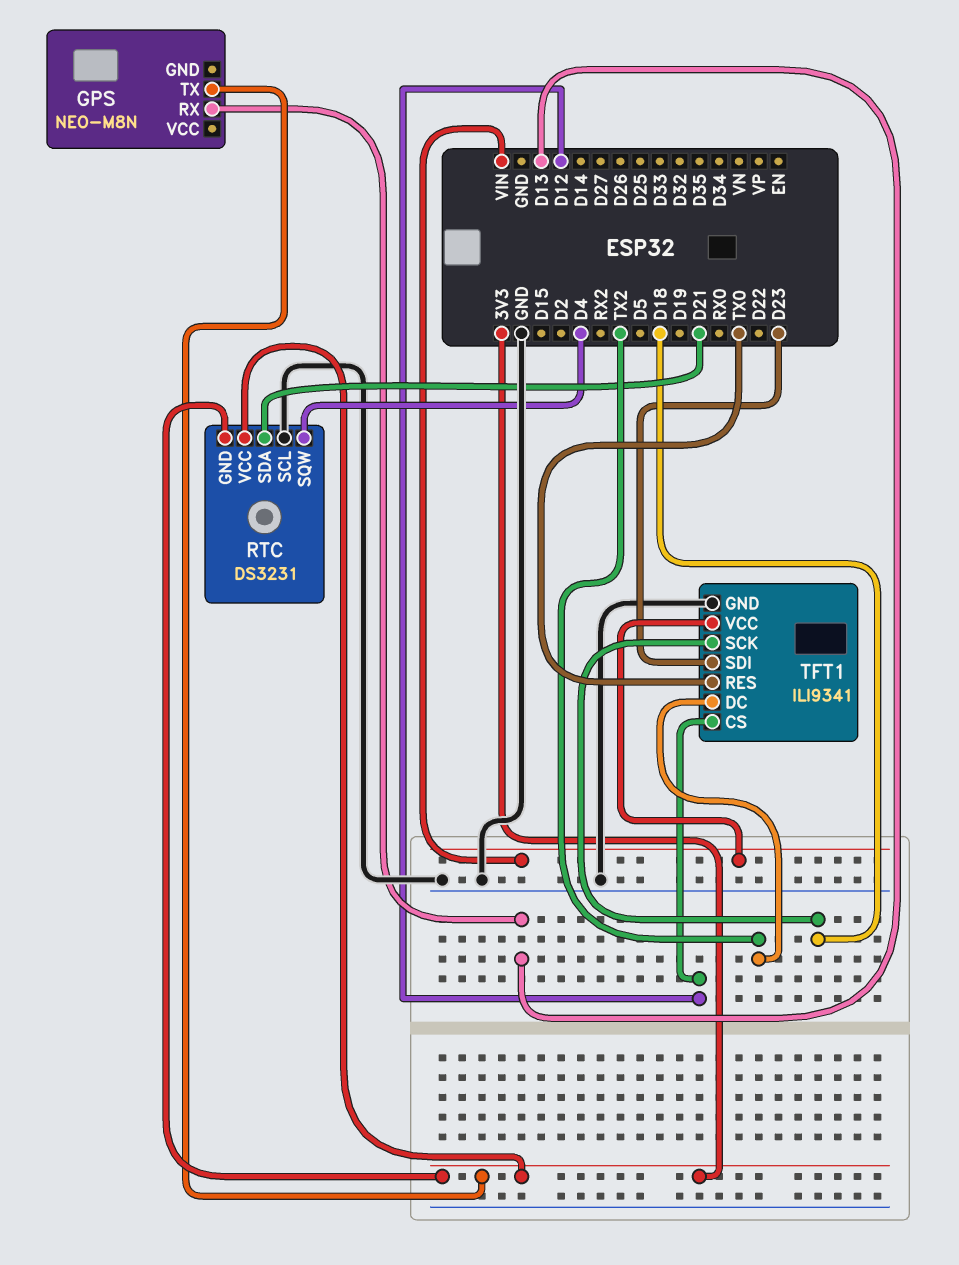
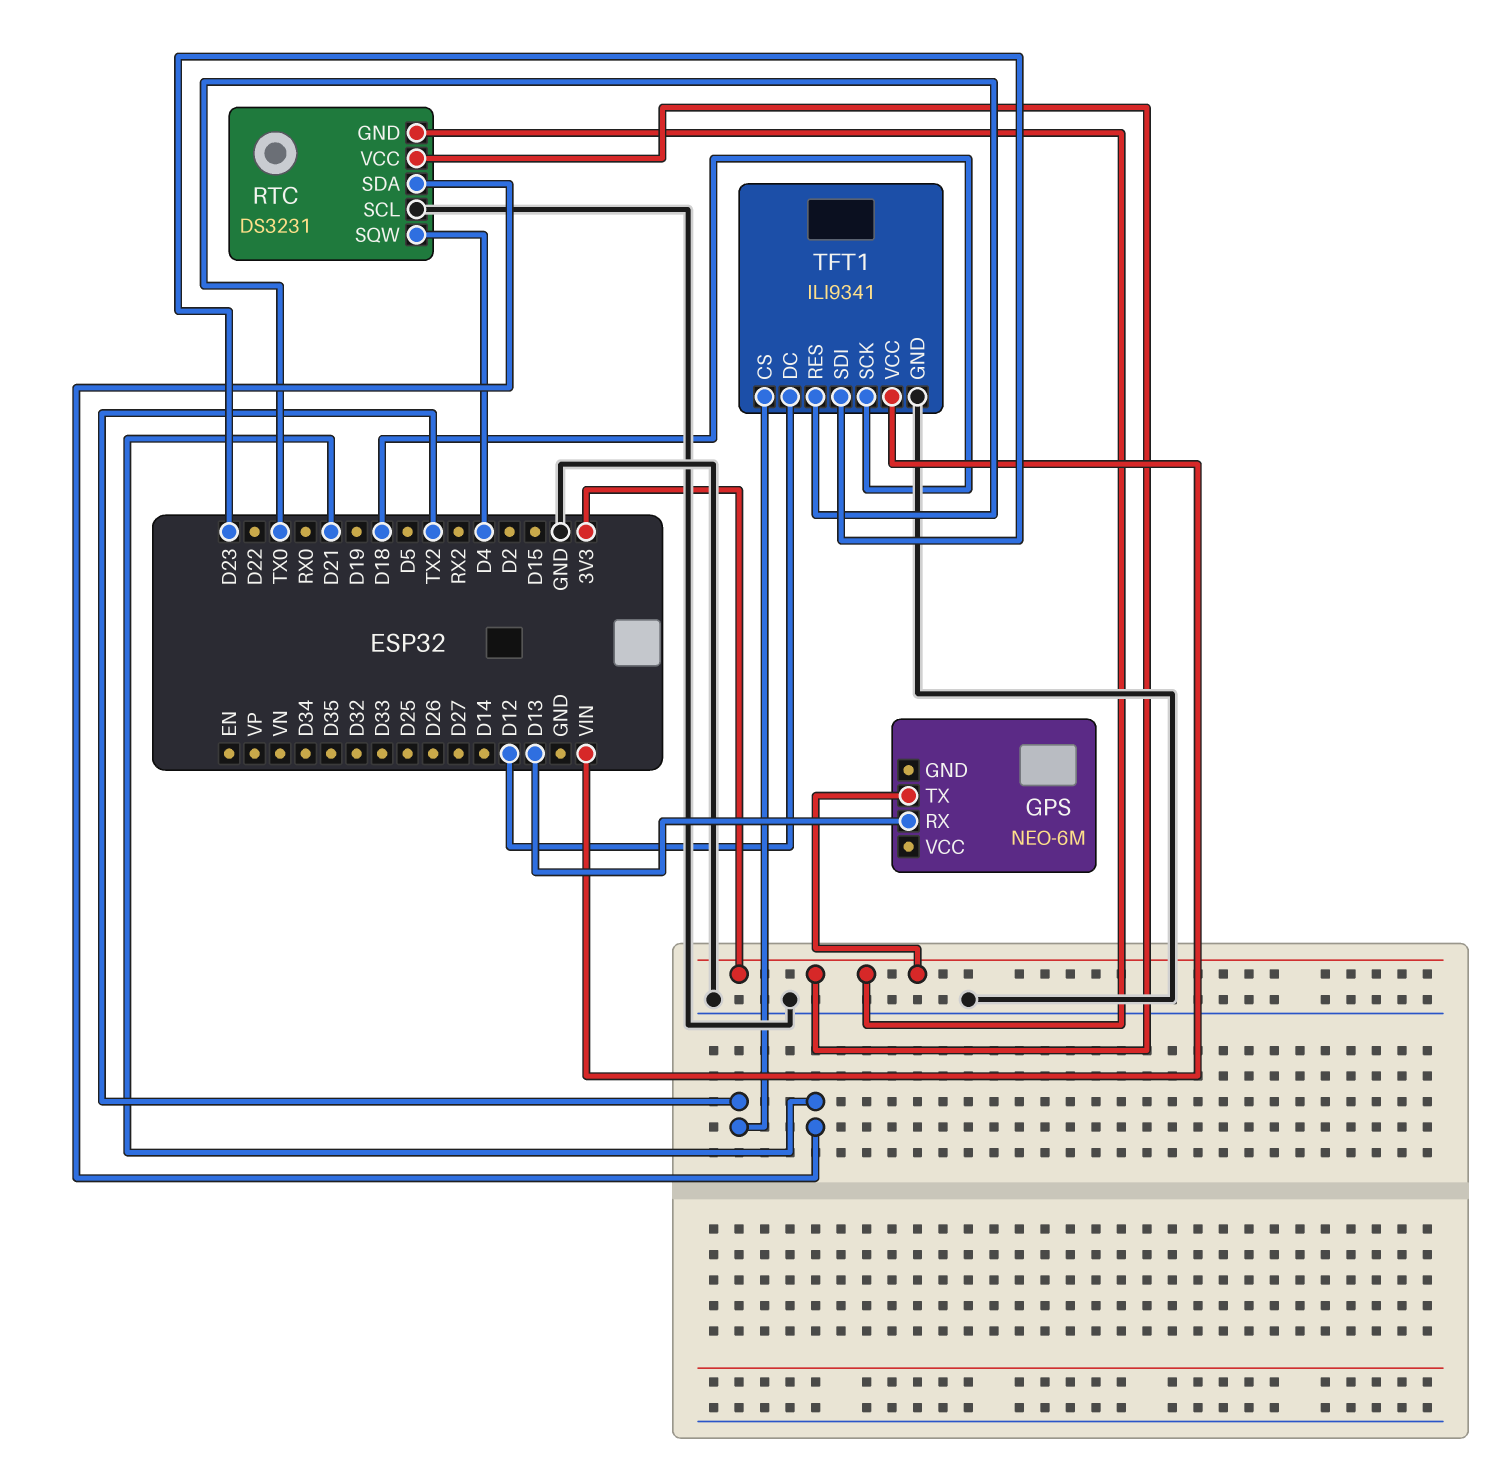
GPS: NEO-M8N -> NEO-6M
TFT1 pin CS: D12 -> TX2
TFT1 pin DC: TX2 -> D12

